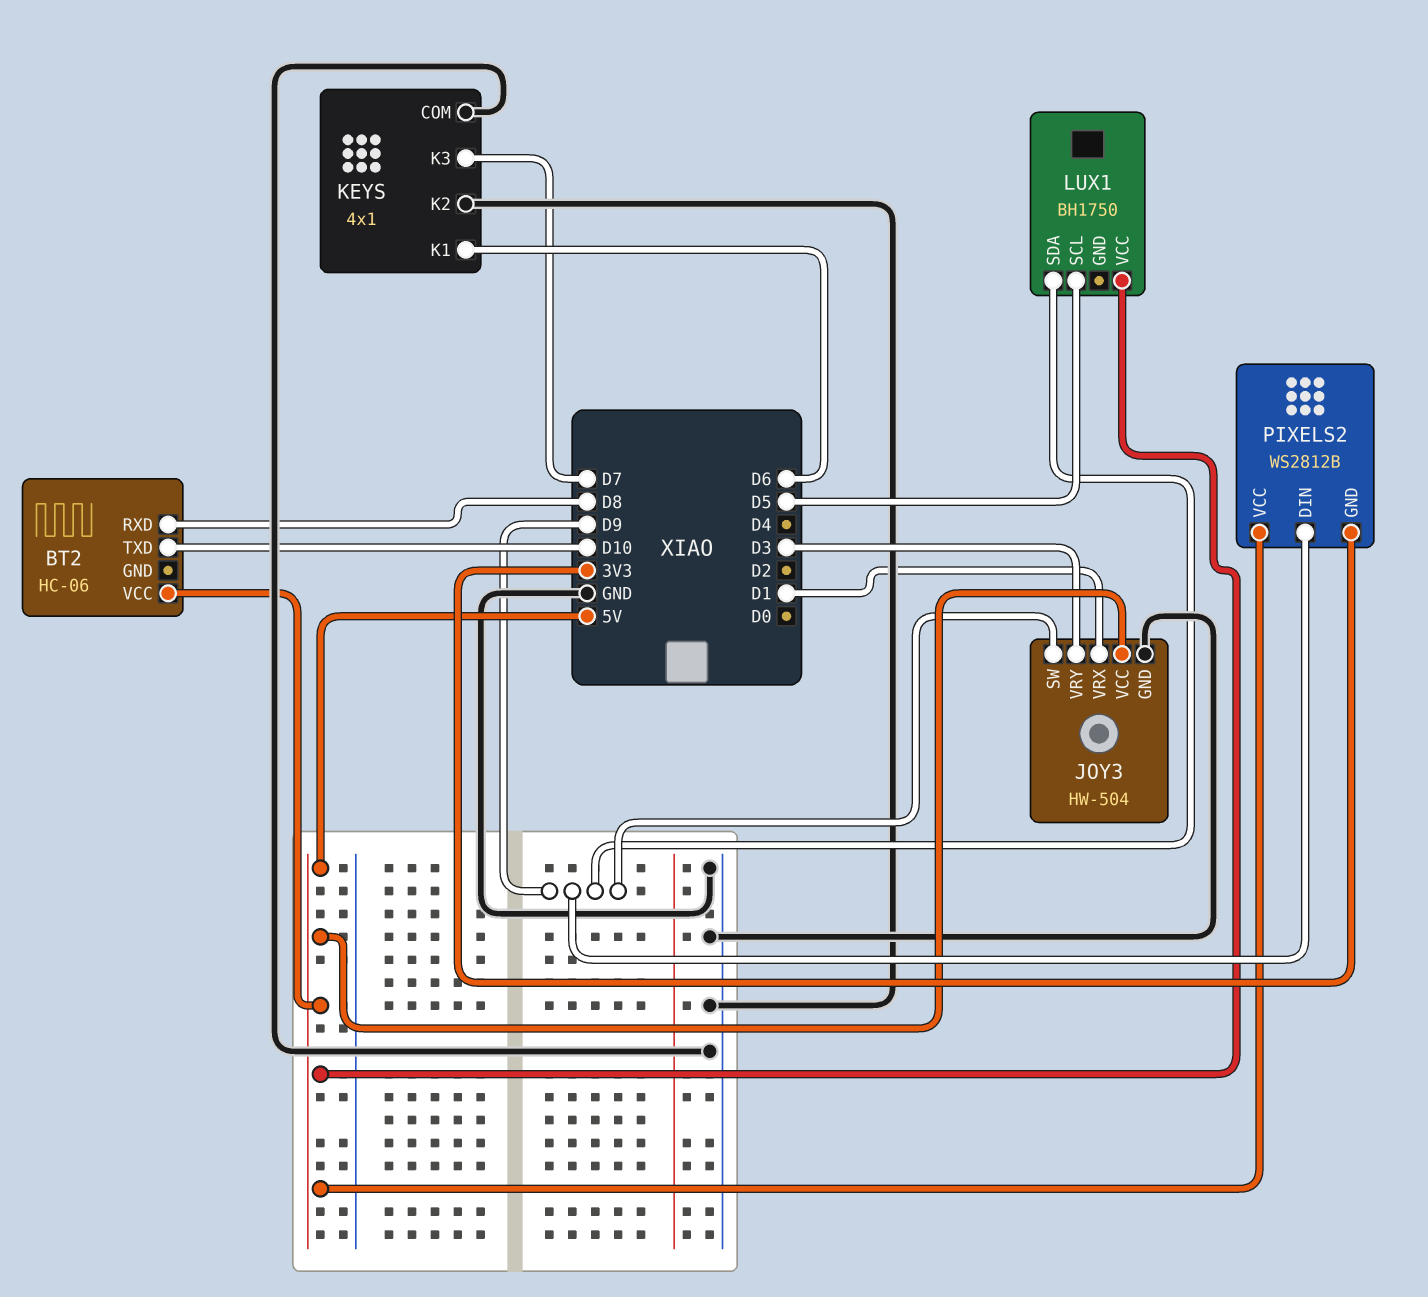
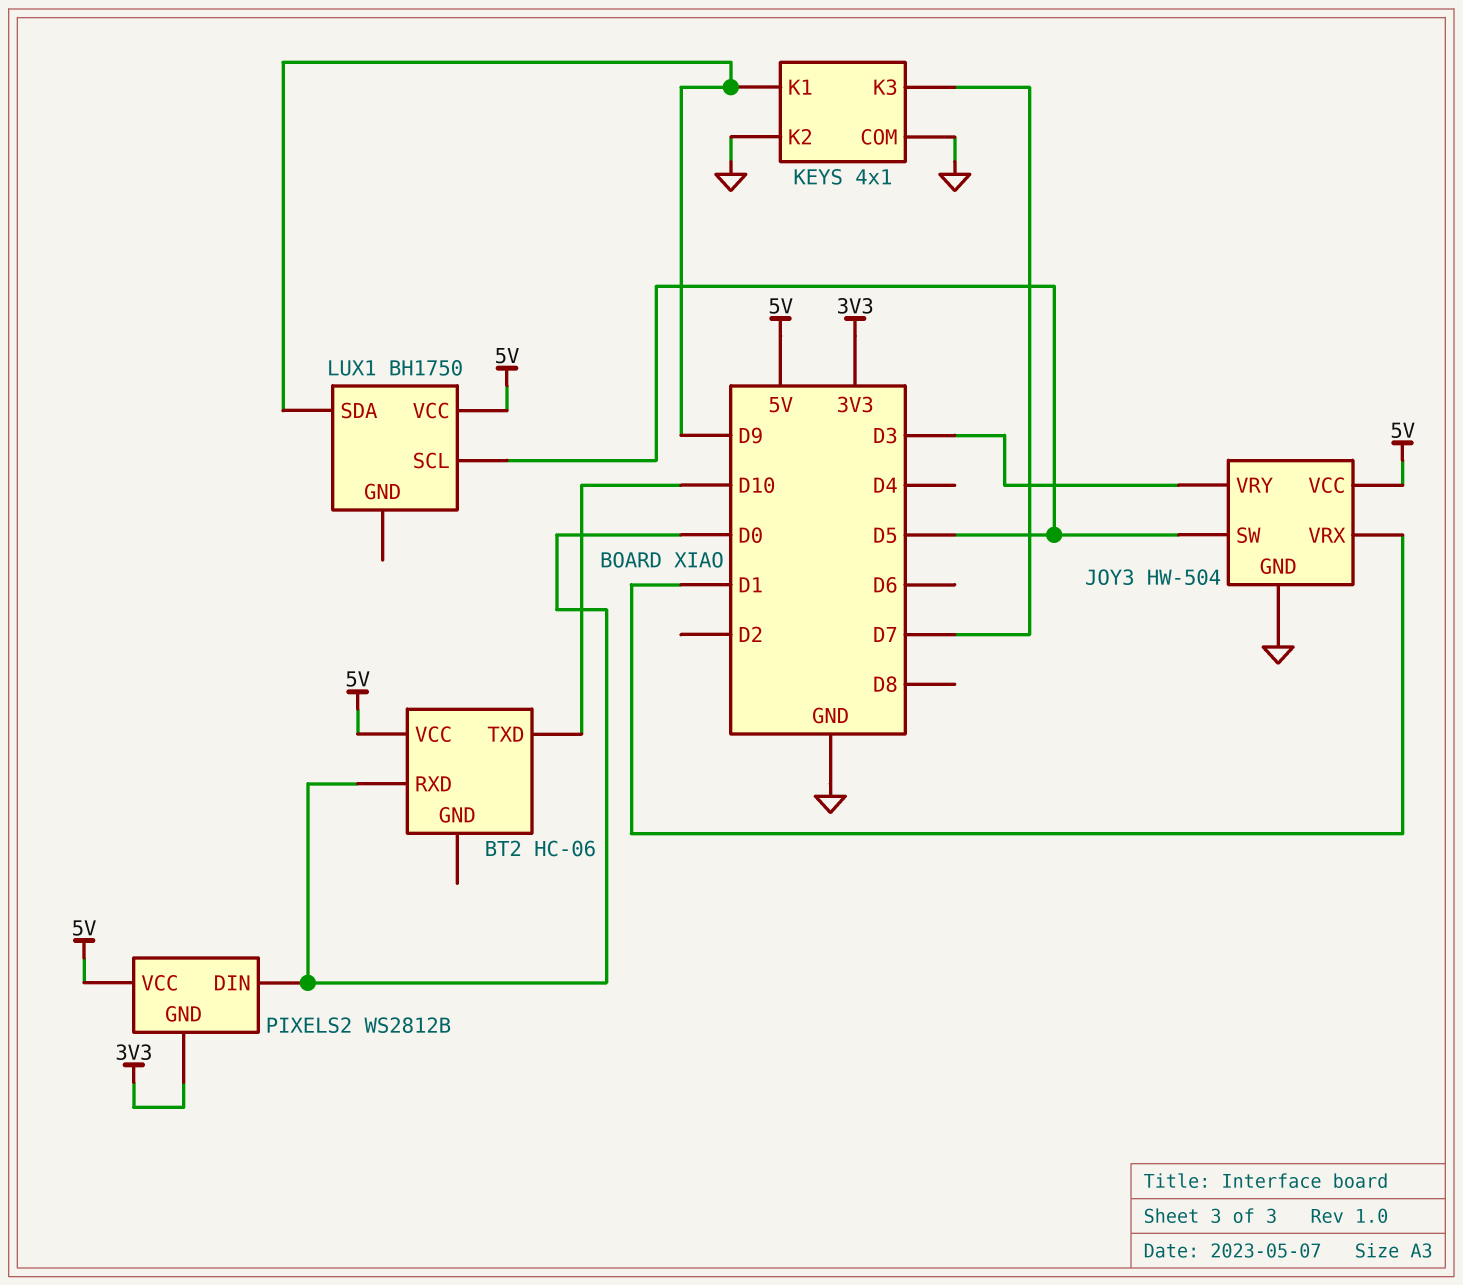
BT2 pin RXD: D8 -> D0
JOY3 pin SW: D9 -> D5
KEYS pin K1: D6 -> D9
PIXELS2 pin DIN: D9 -> D0

